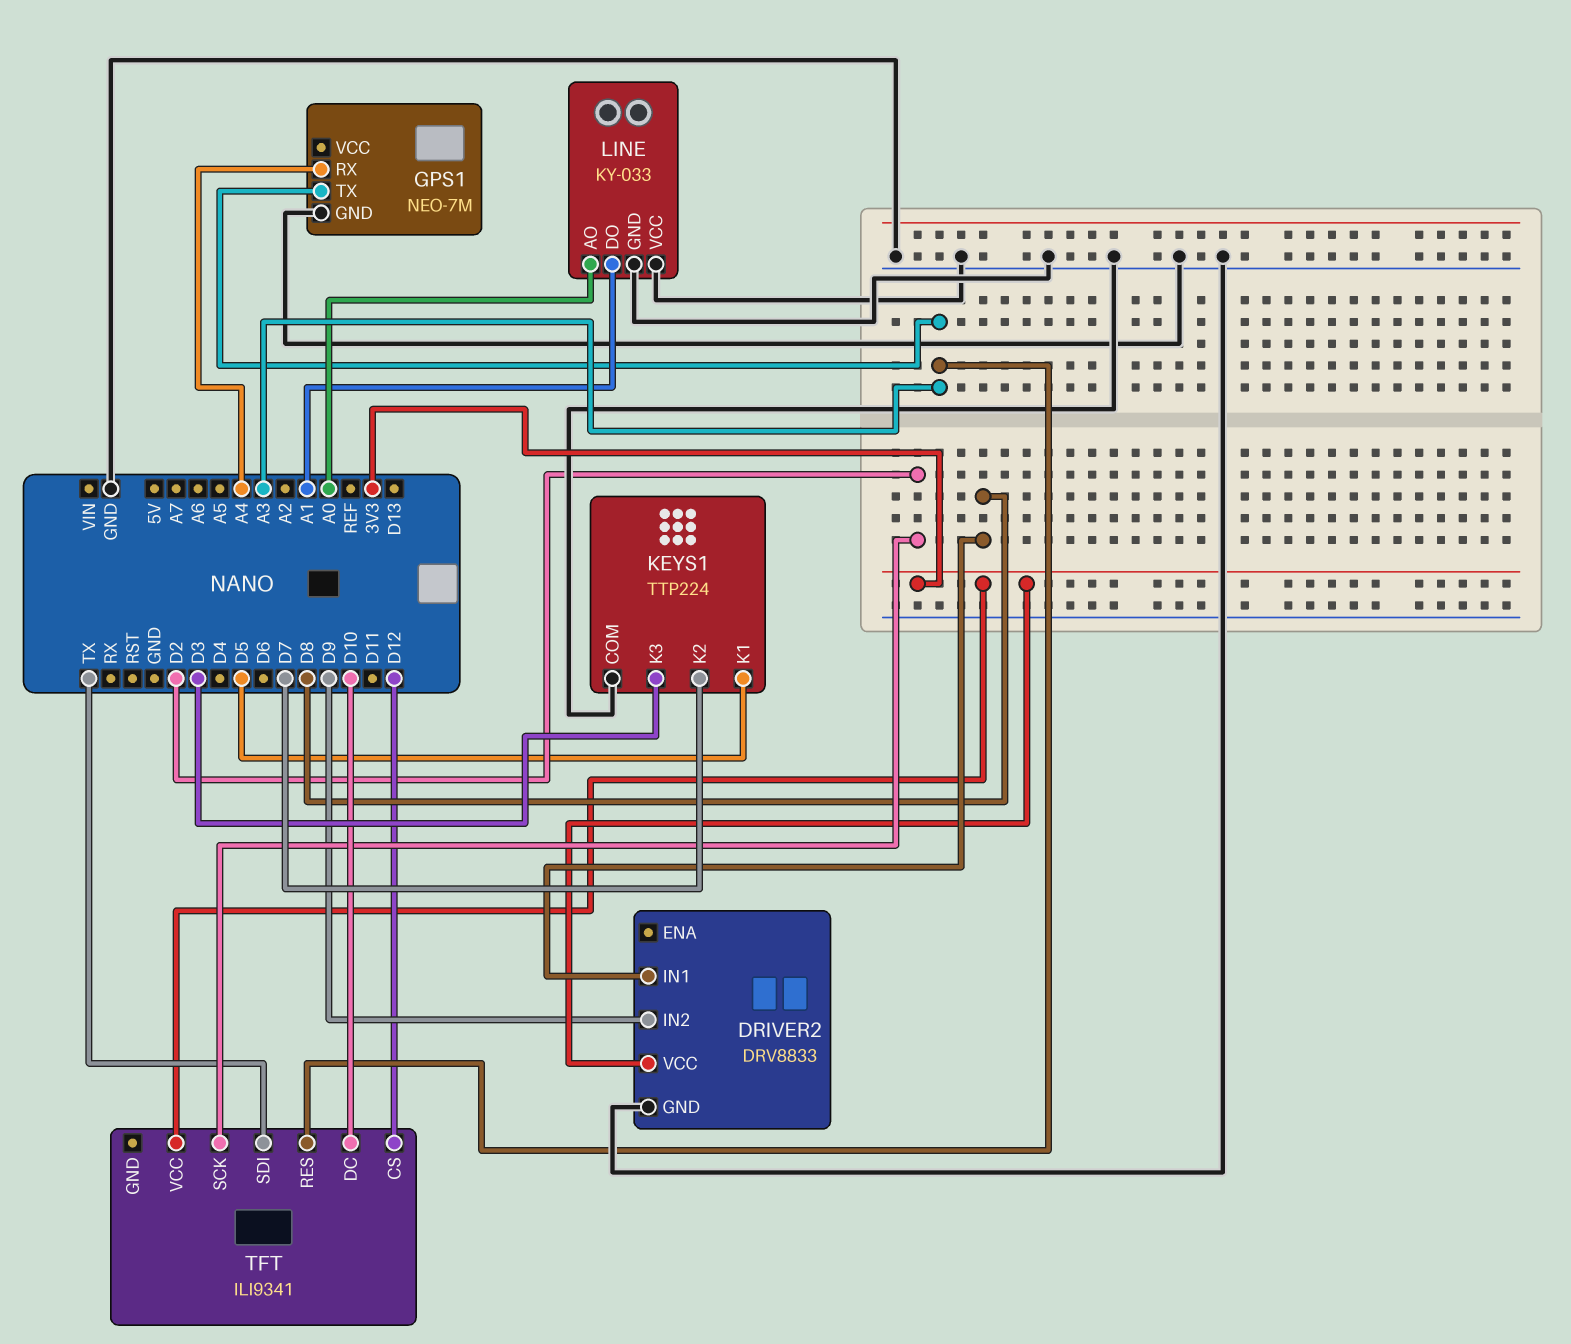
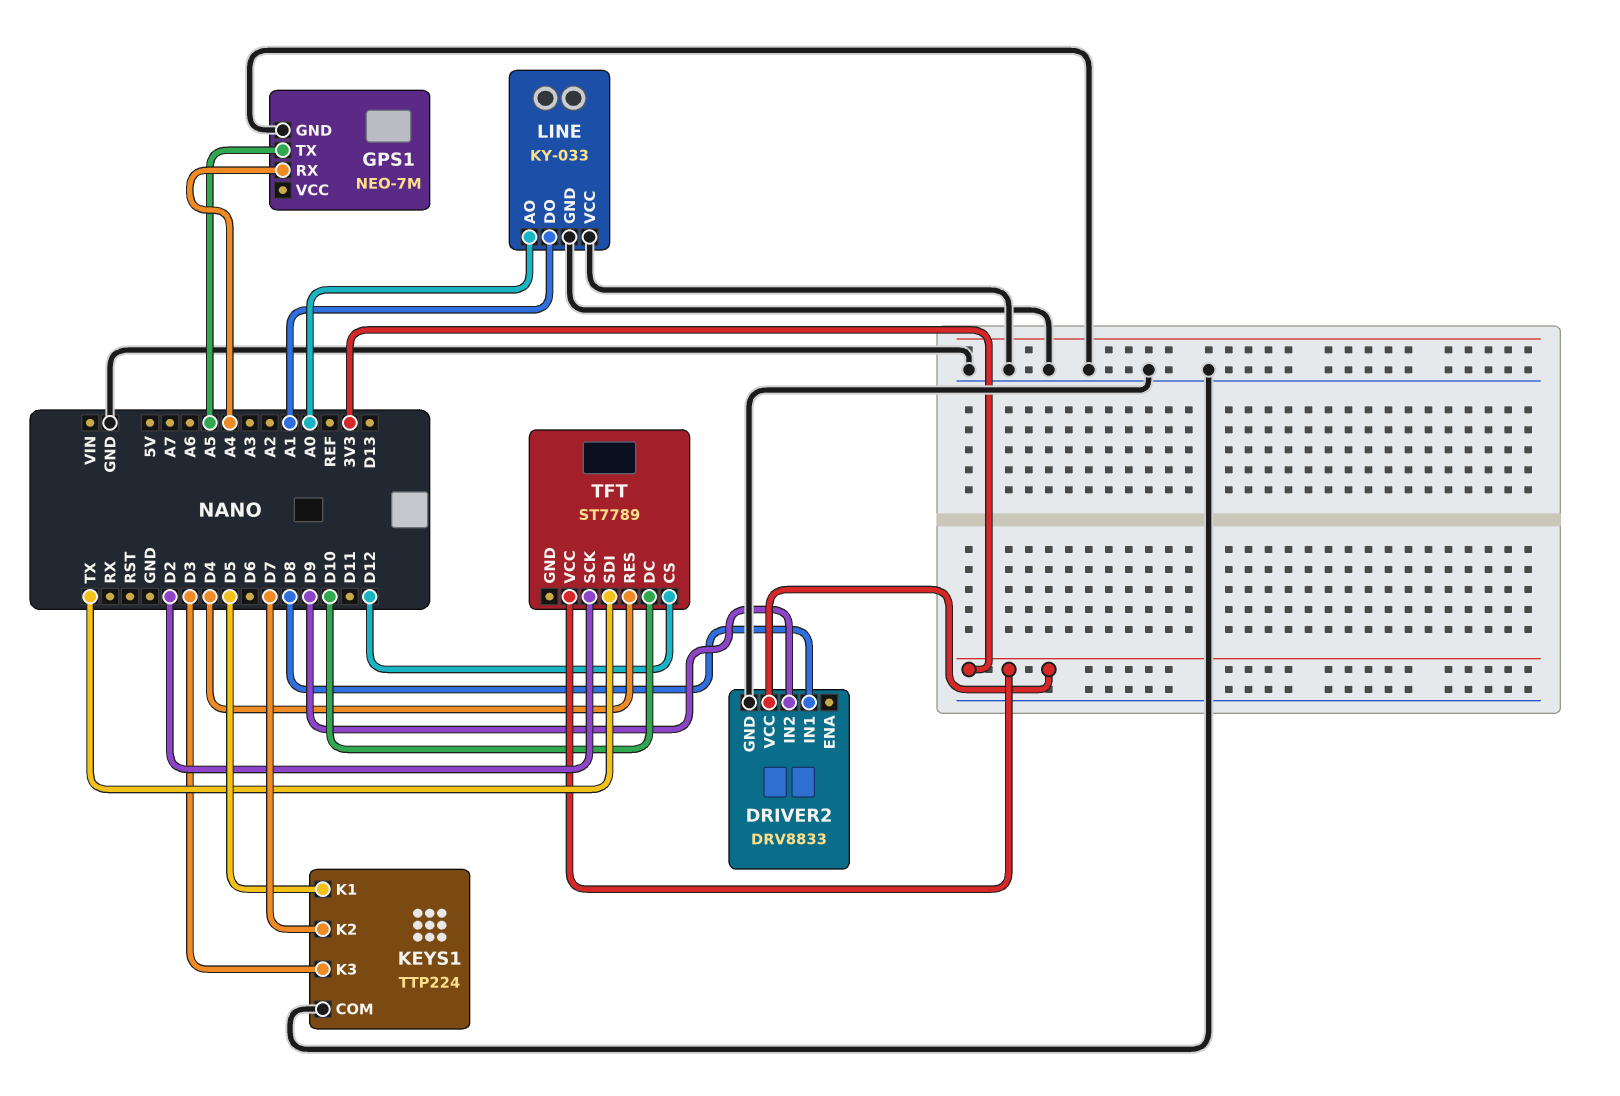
GPS1 pin TX: A3 -> A5
TFT: ILI9341 -> ST7789
TFT pin RES: A3 -> D4

